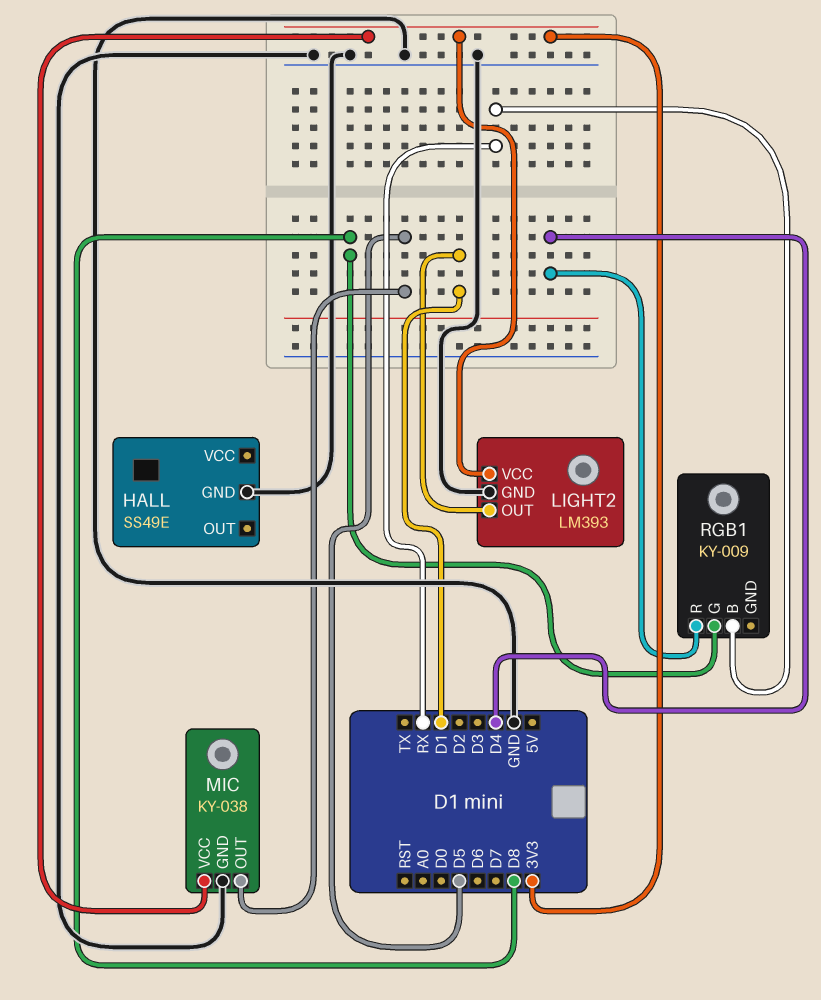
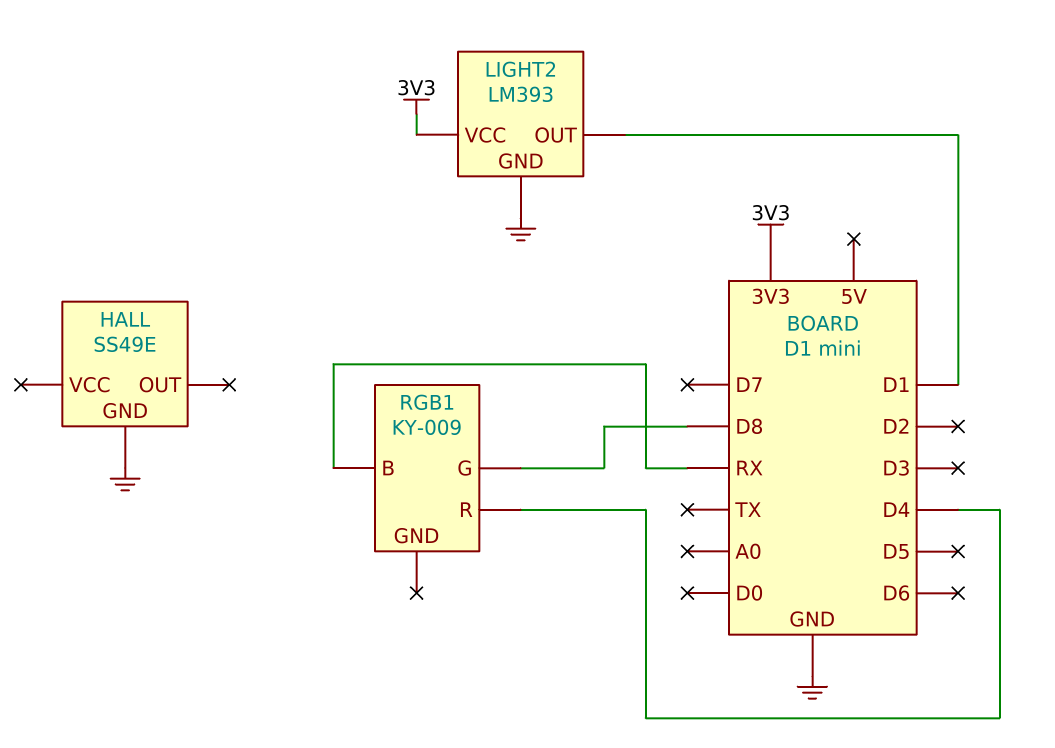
MIC: KY-038 -> none
MIC pin GND: GND -> none
MIC pin OUT: D5 -> none
MIC pin VCC: 3V3 -> none

